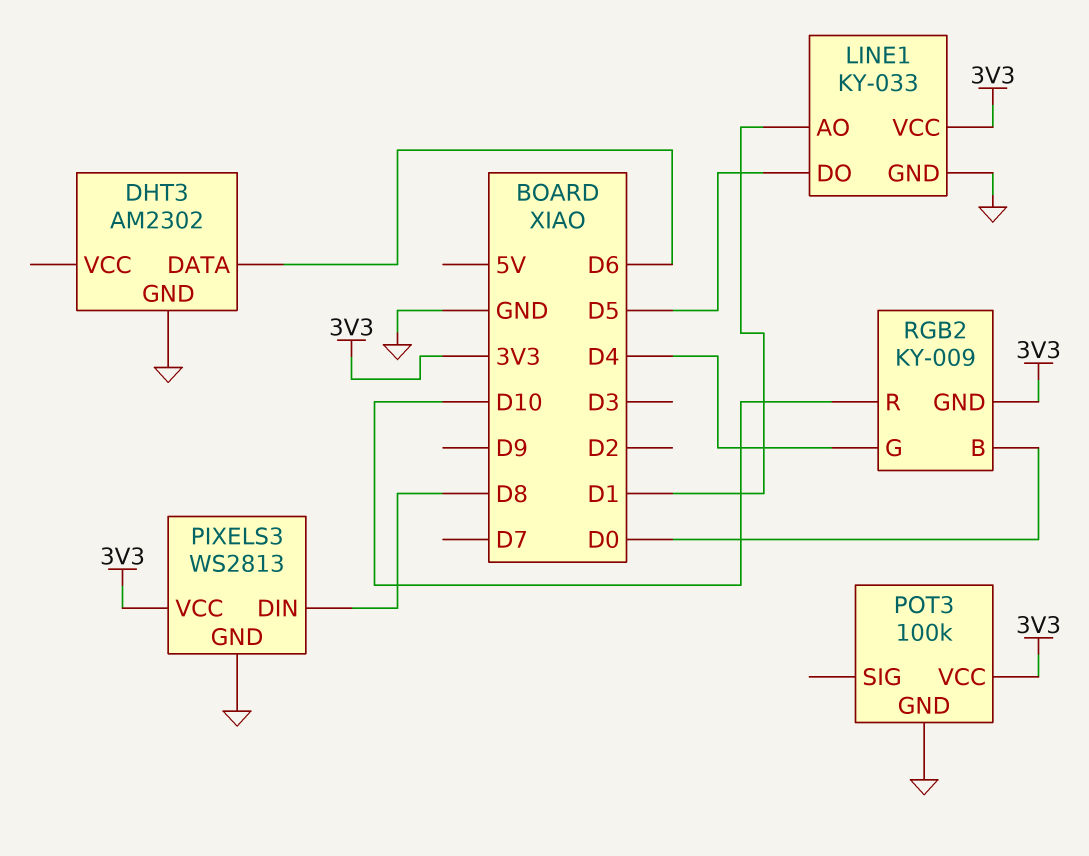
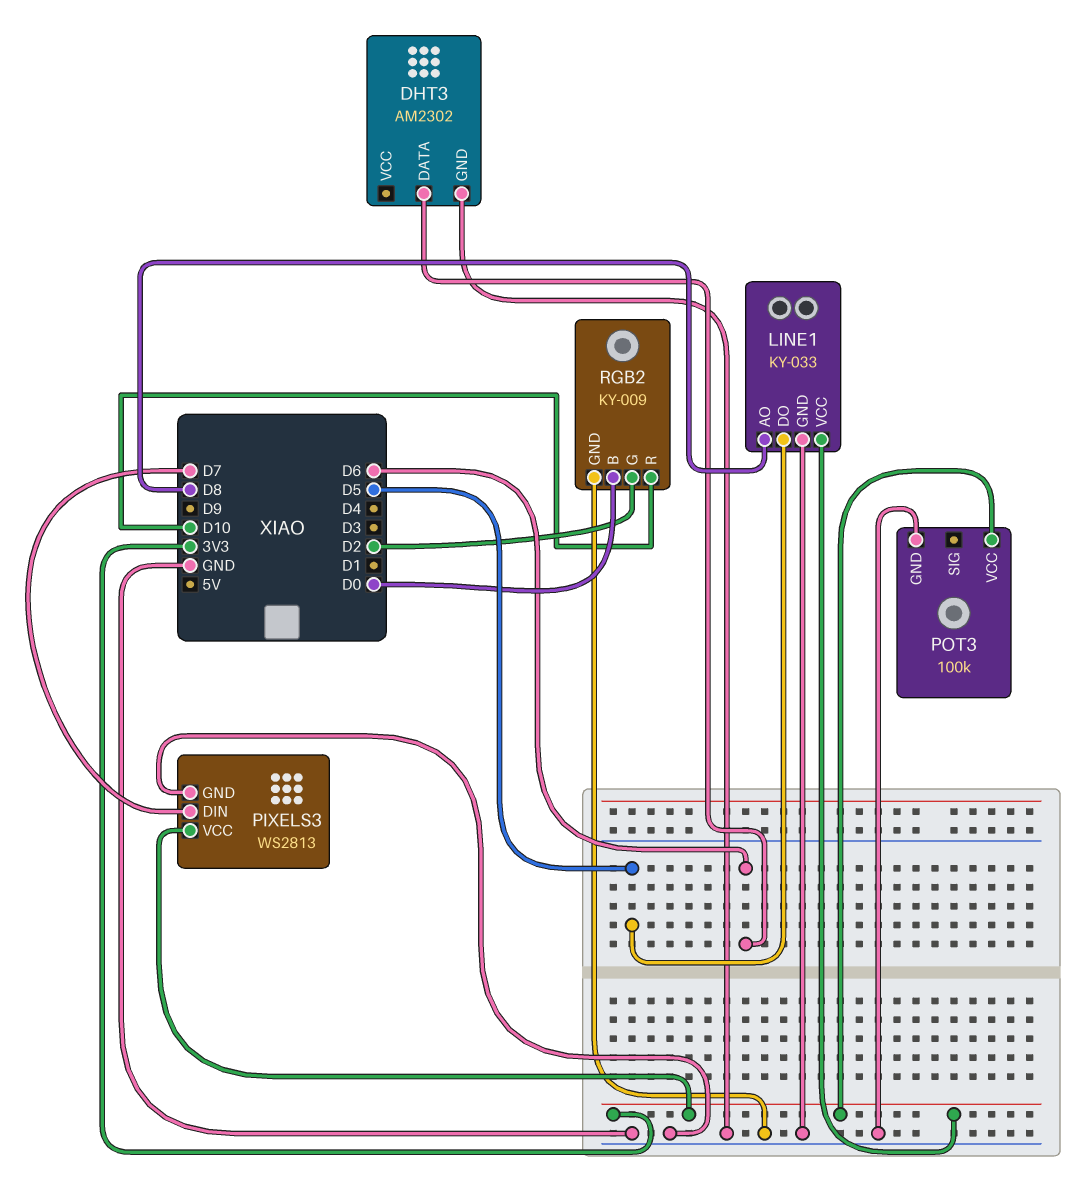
LINE1 pin AO: D1 -> D8
PIXELS3 pin DIN: D8 -> D7
RGB2 pin G: D4 -> D2
RGB2 pin GND: 3V3 -> GND

